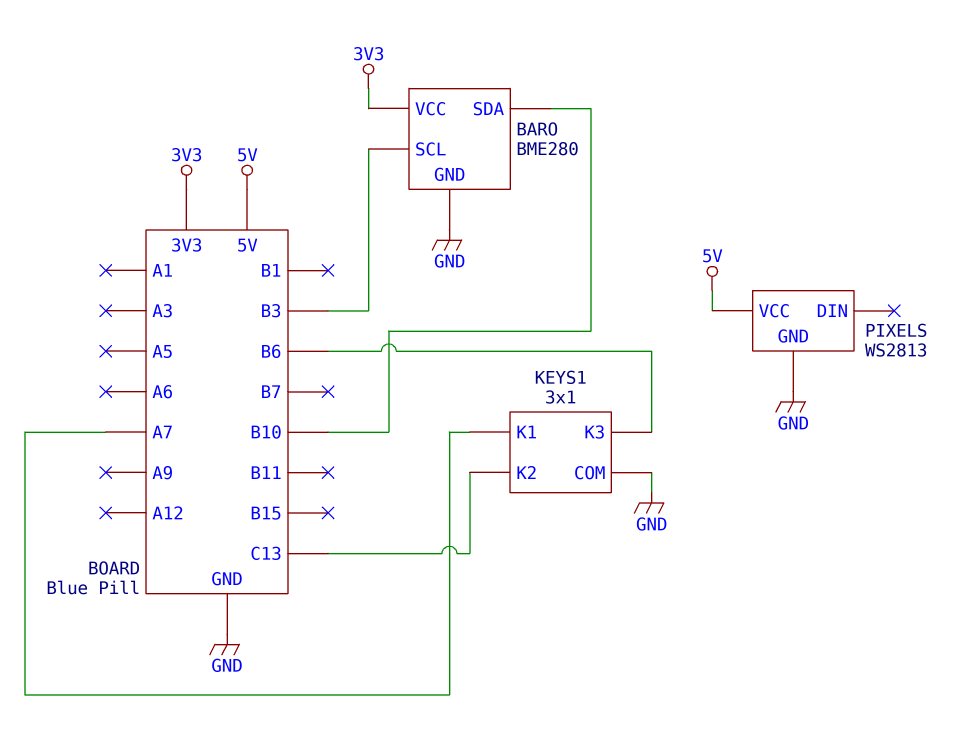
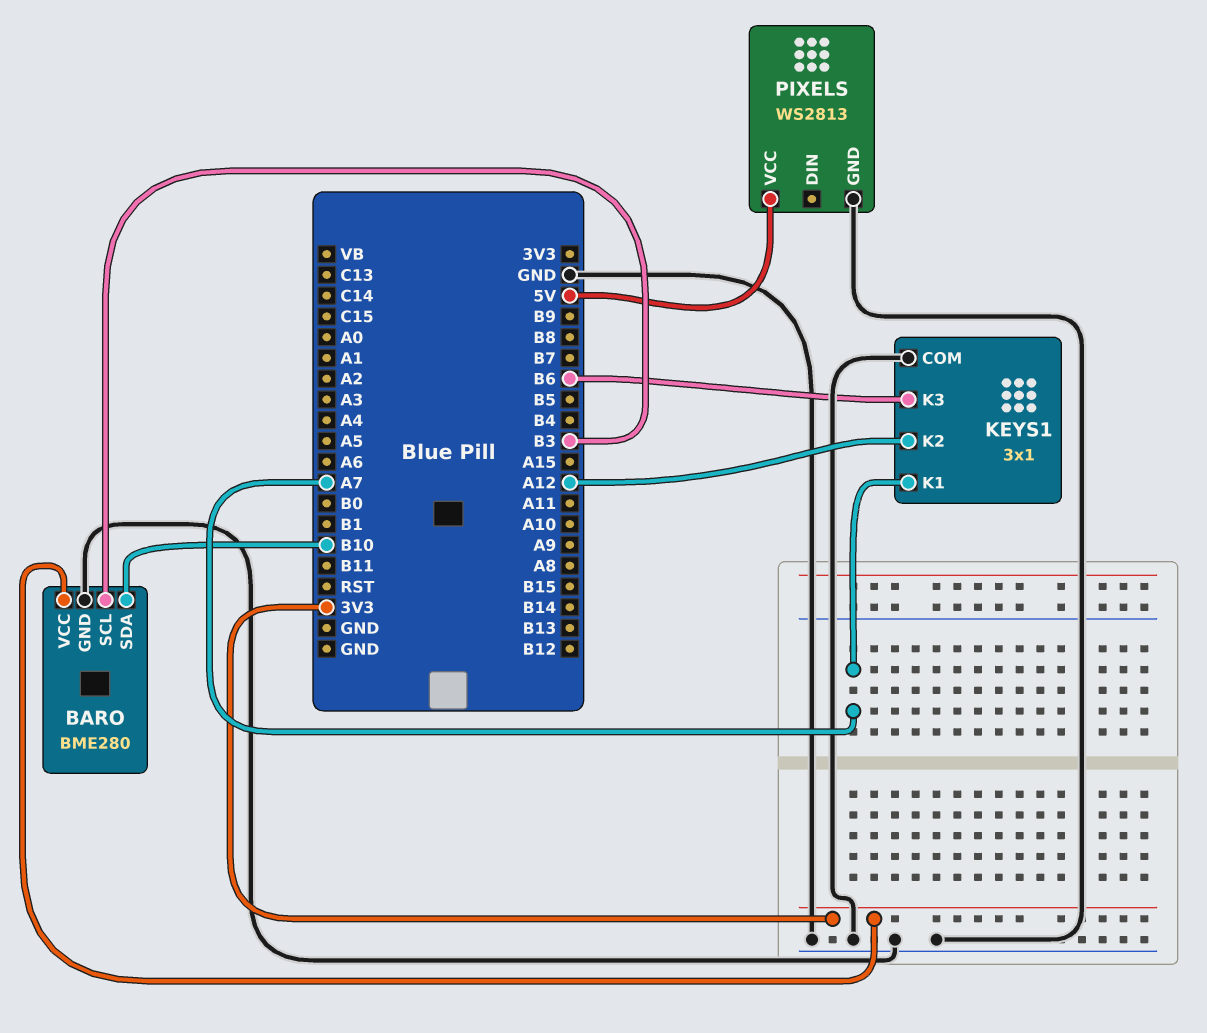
KEYS1 pin K2: C13 -> A12

